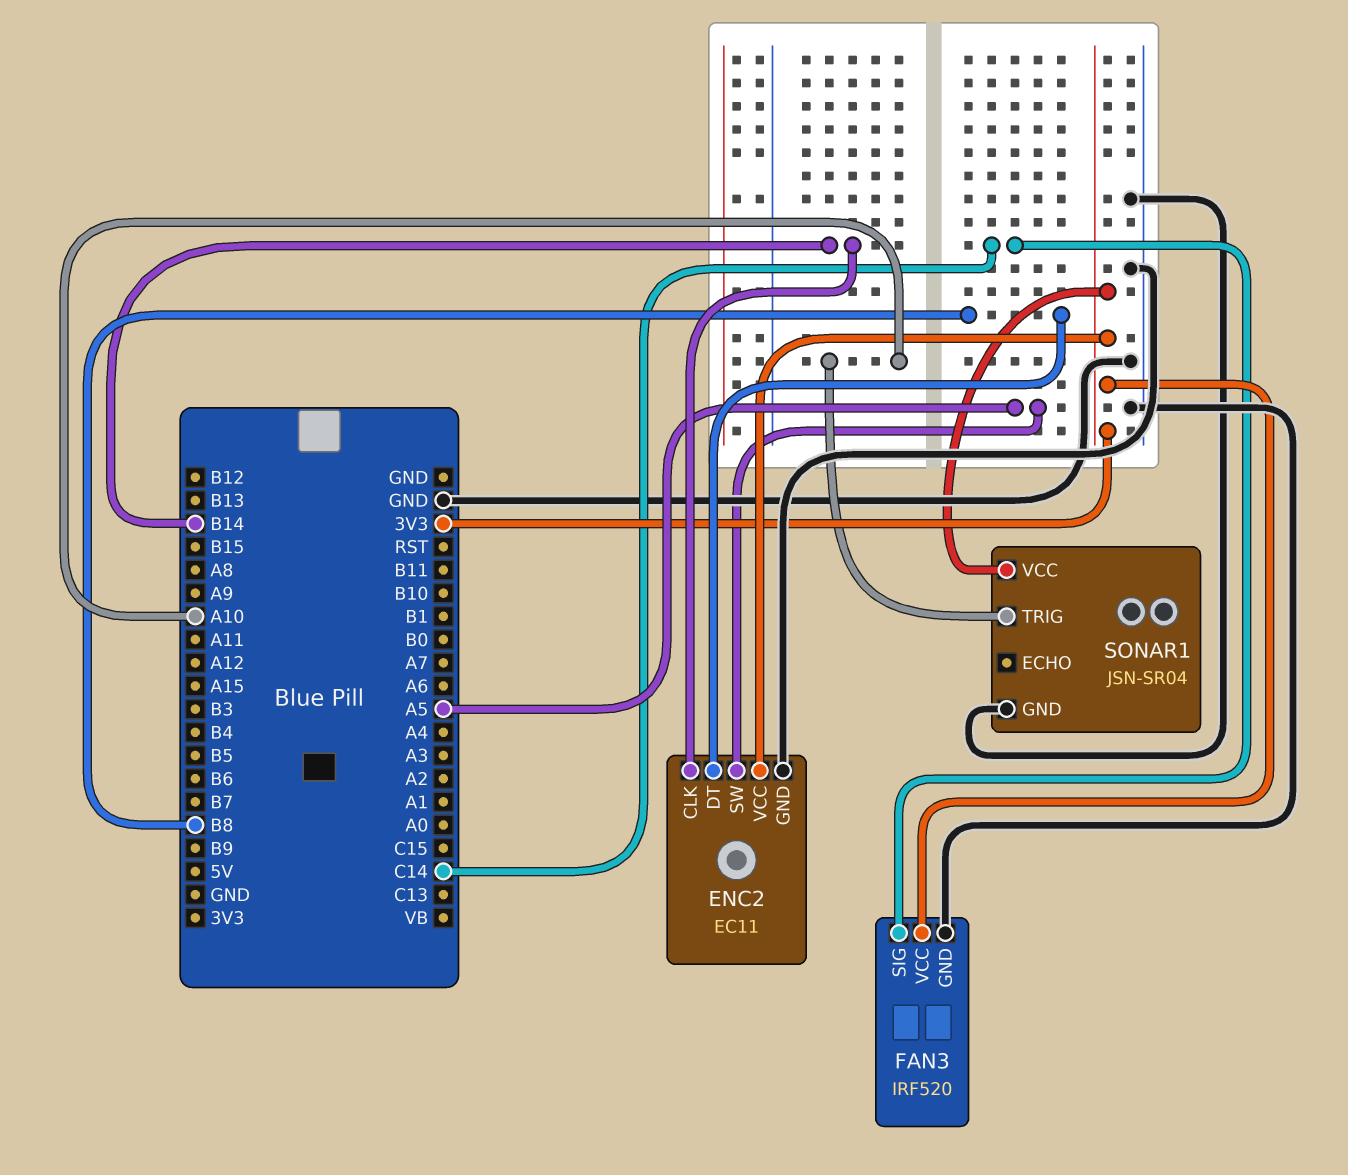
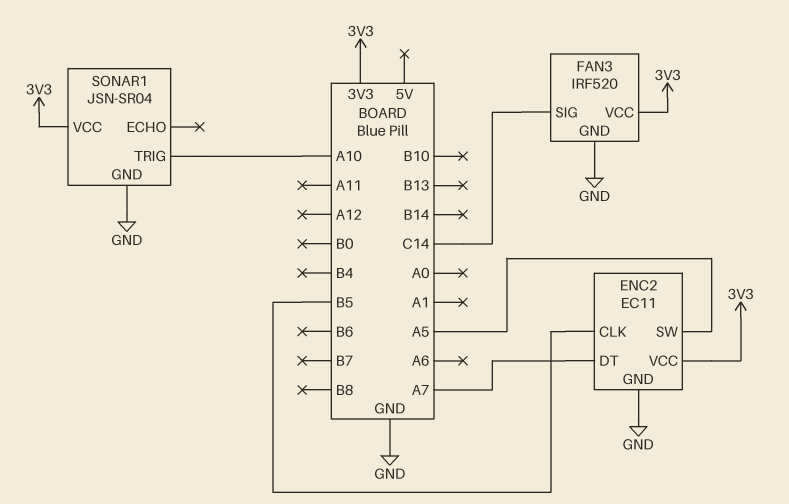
ENC2 pin CLK: B14 -> B5
ENC2 pin DT: B8 -> A7

